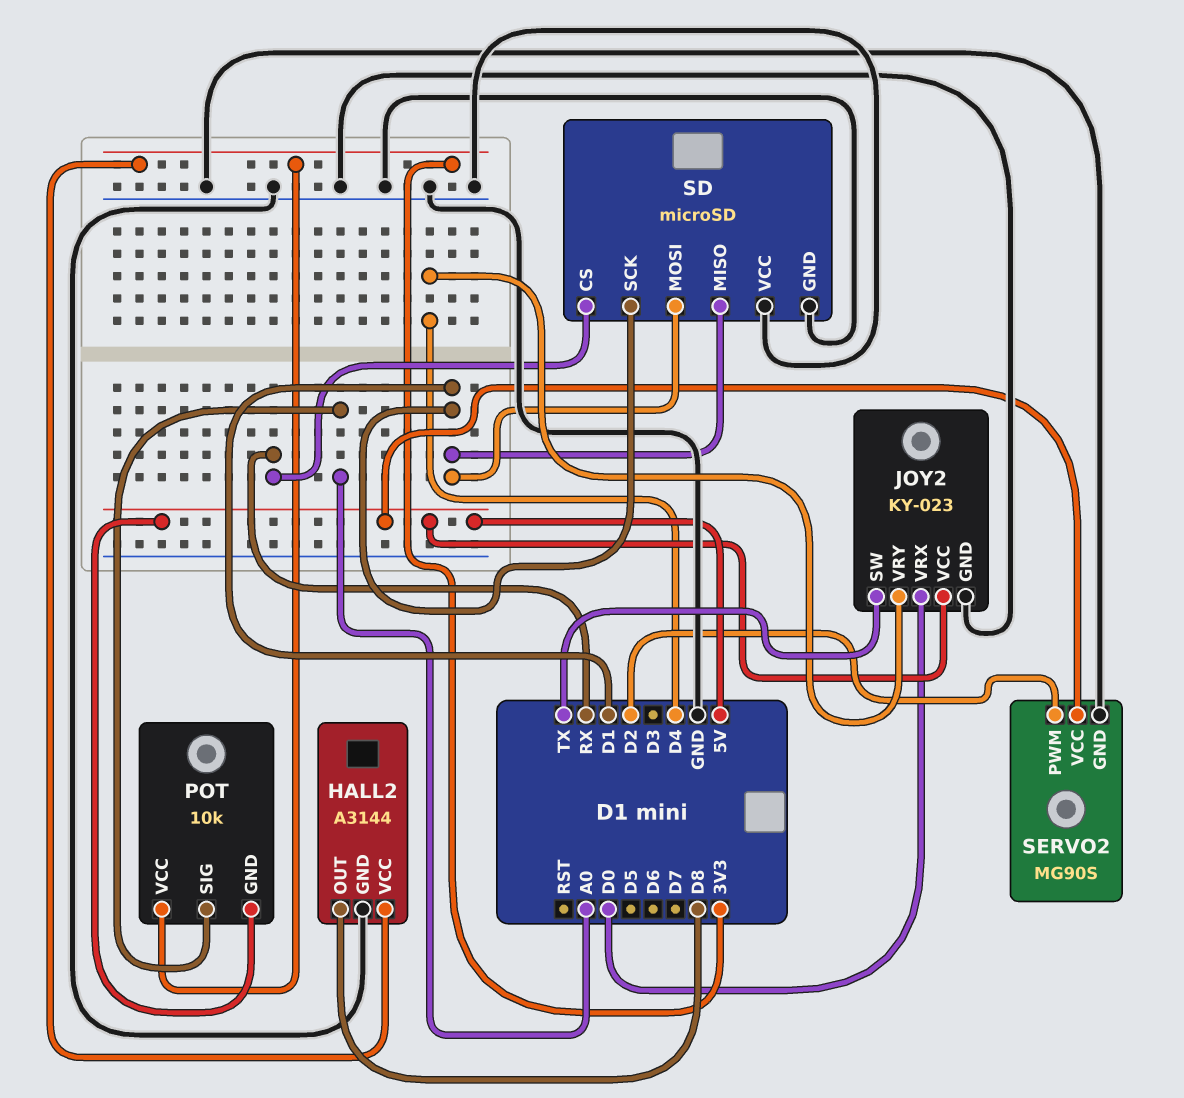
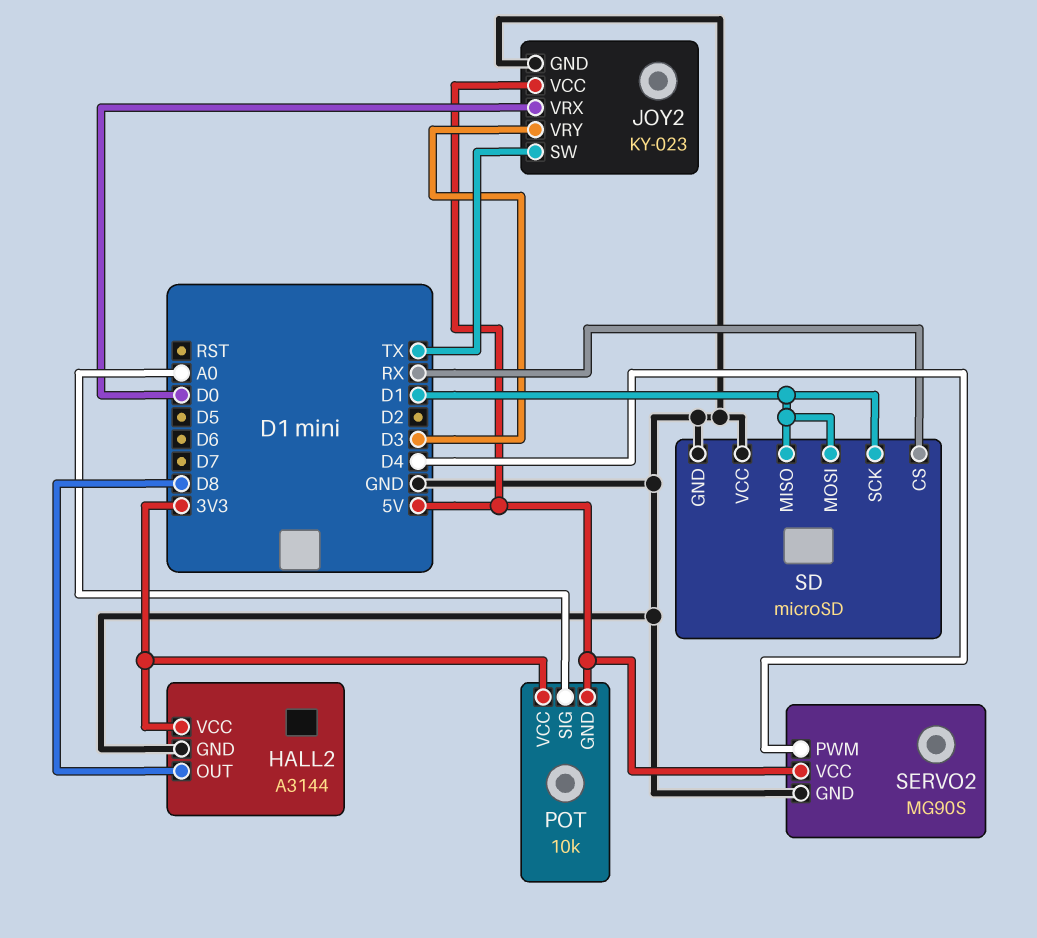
JOY2 pin VRY: D4 -> D3
SERVO2 pin PWM: D2 -> D4

